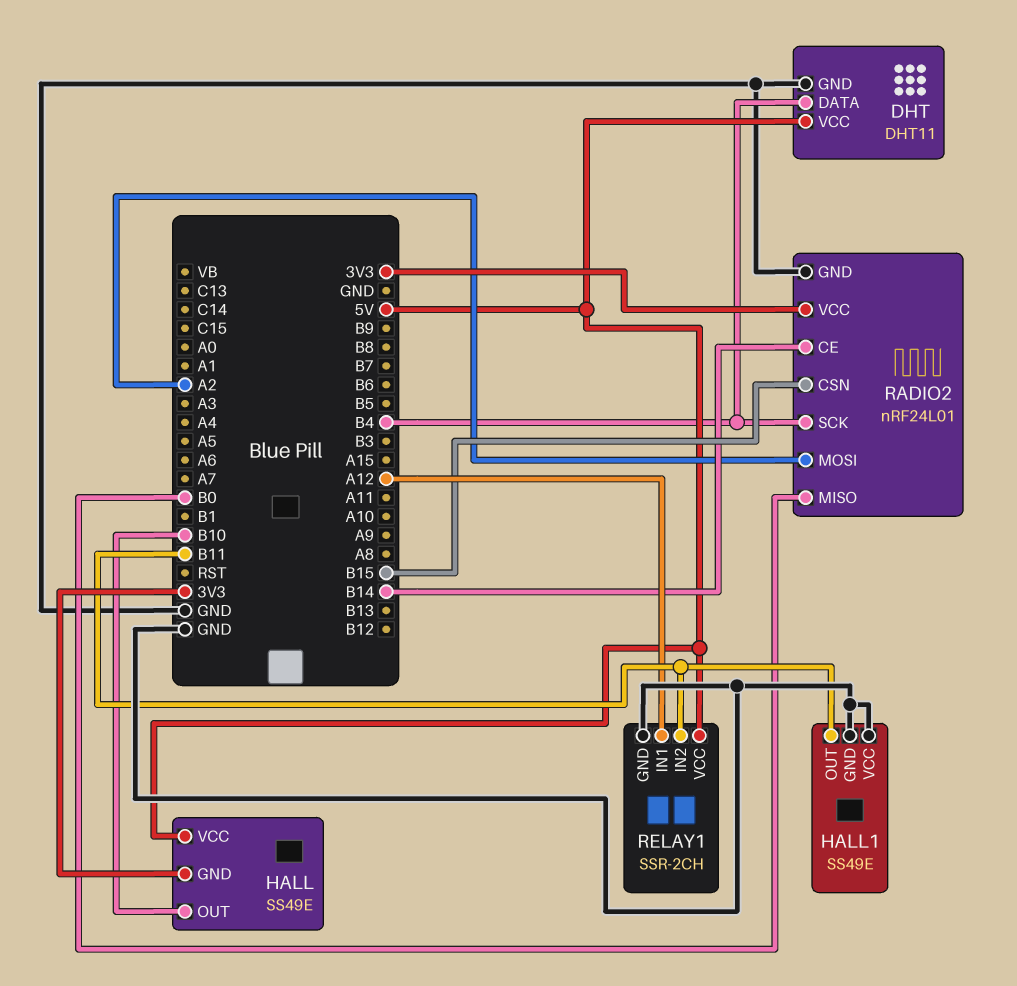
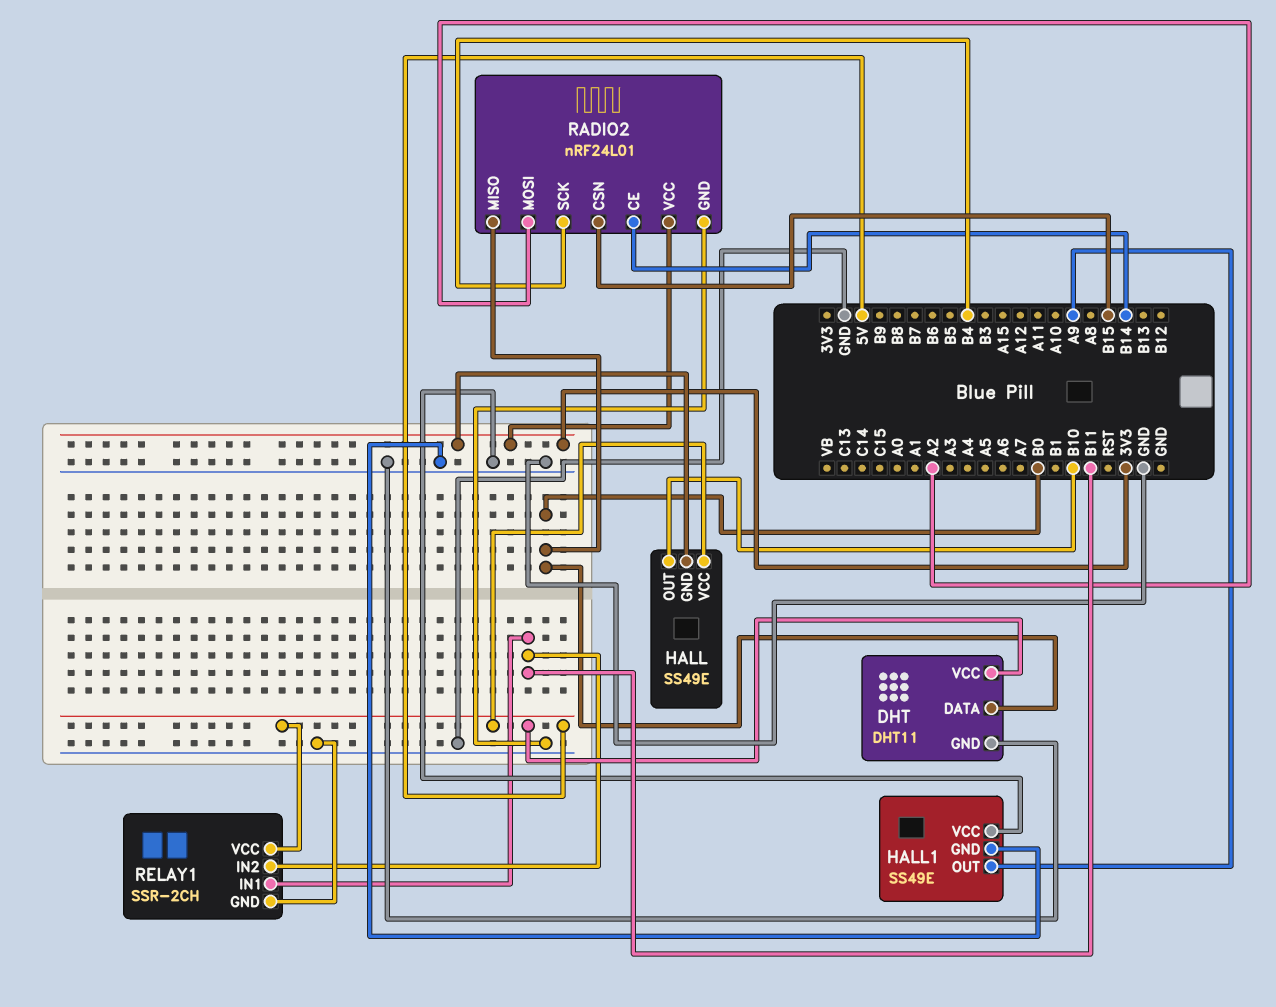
DHT pin DATA: B4 -> B0
HALL1 pin OUT: B11 -> A9
RELAY1 pin IN1: A12 -> B11

